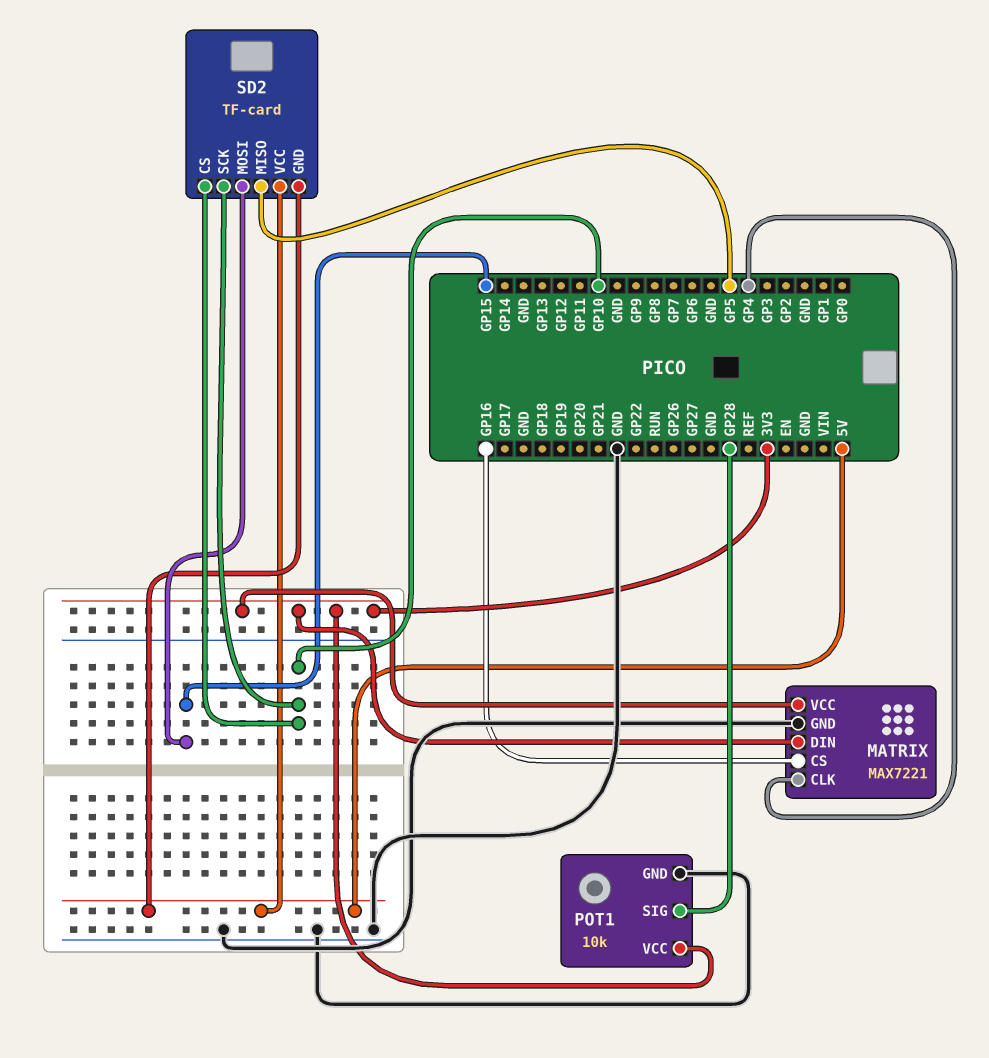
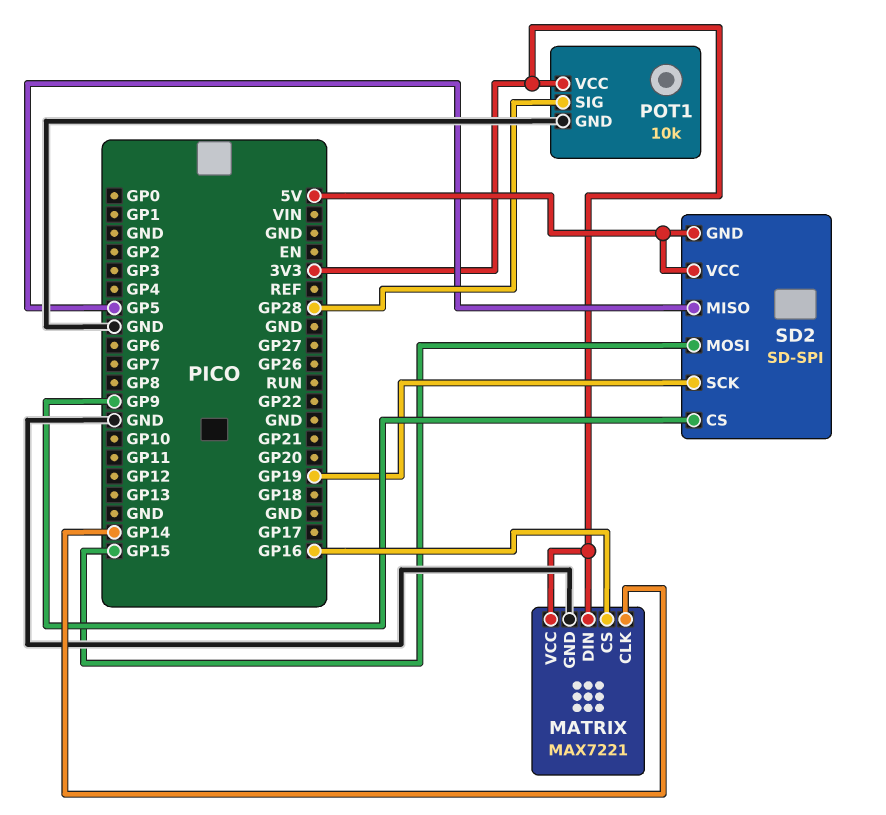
MATRIX pin CLK: GP4 -> GP14
SD2: TF-card -> SD-SPI
SD2 pin CS: GP10 -> GP9
SD2 pin SCK: GP10 -> GP19

